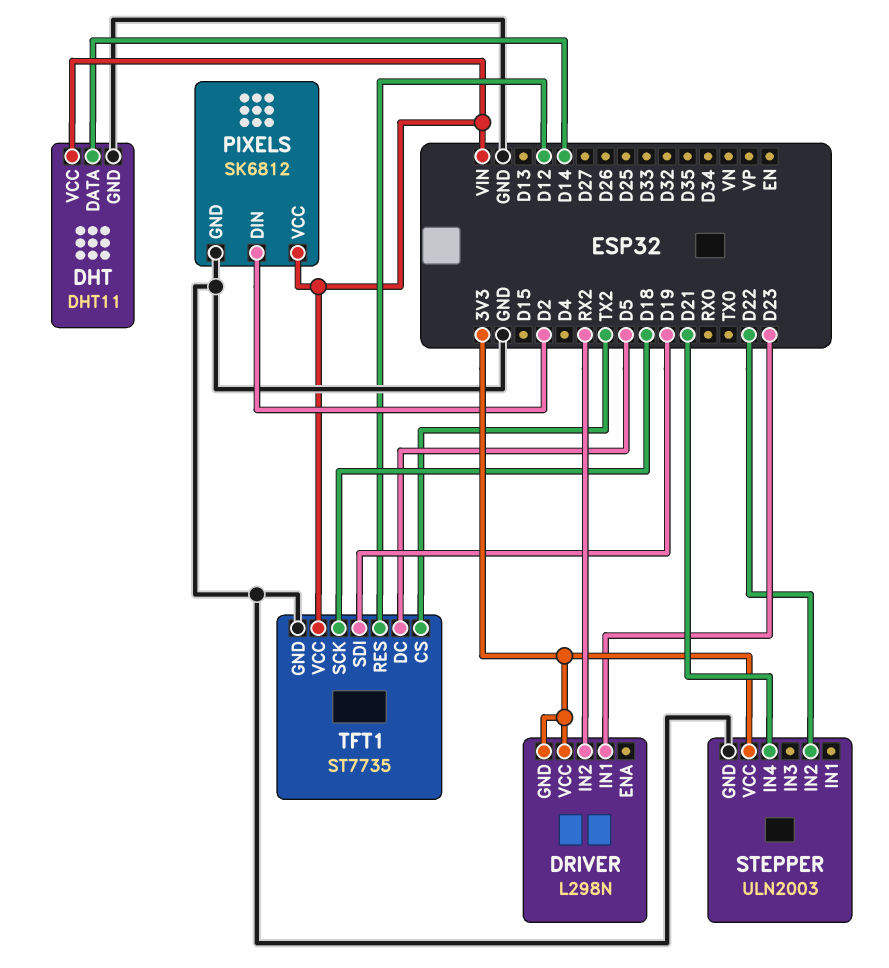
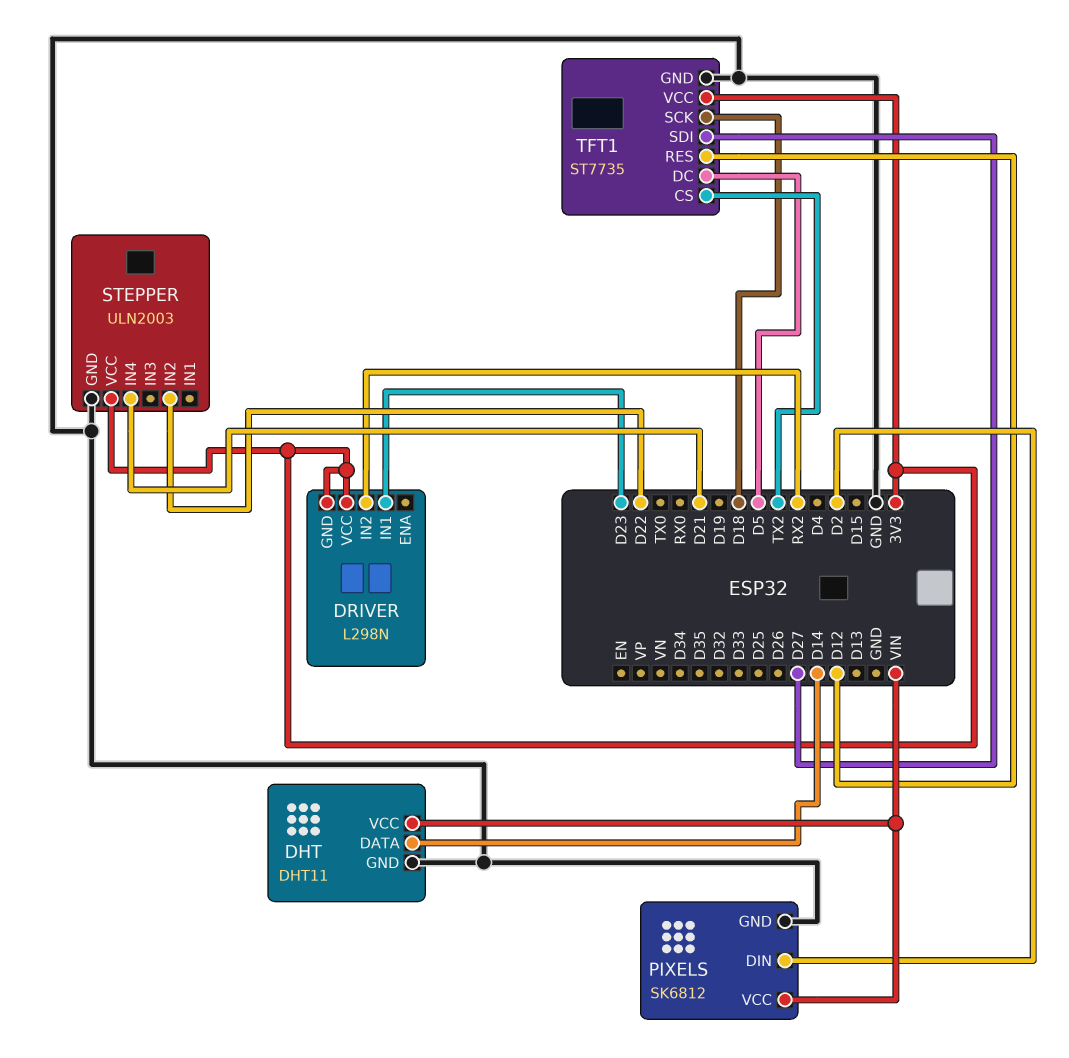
TFT1 pin SDI: D19 -> D27
TFT1 pin VCC: VIN -> 3V3

